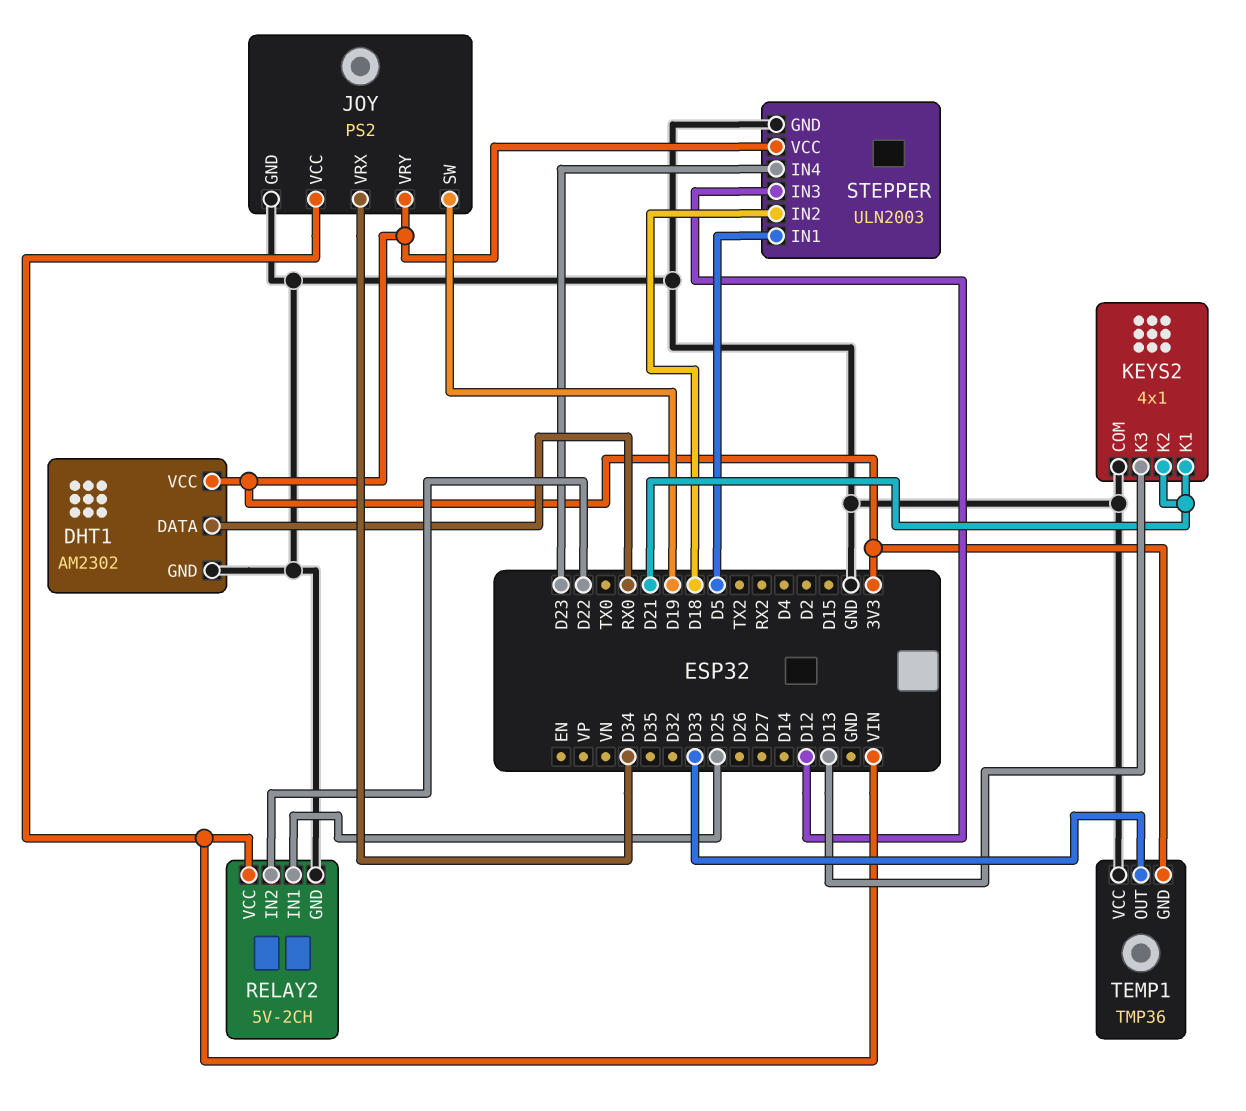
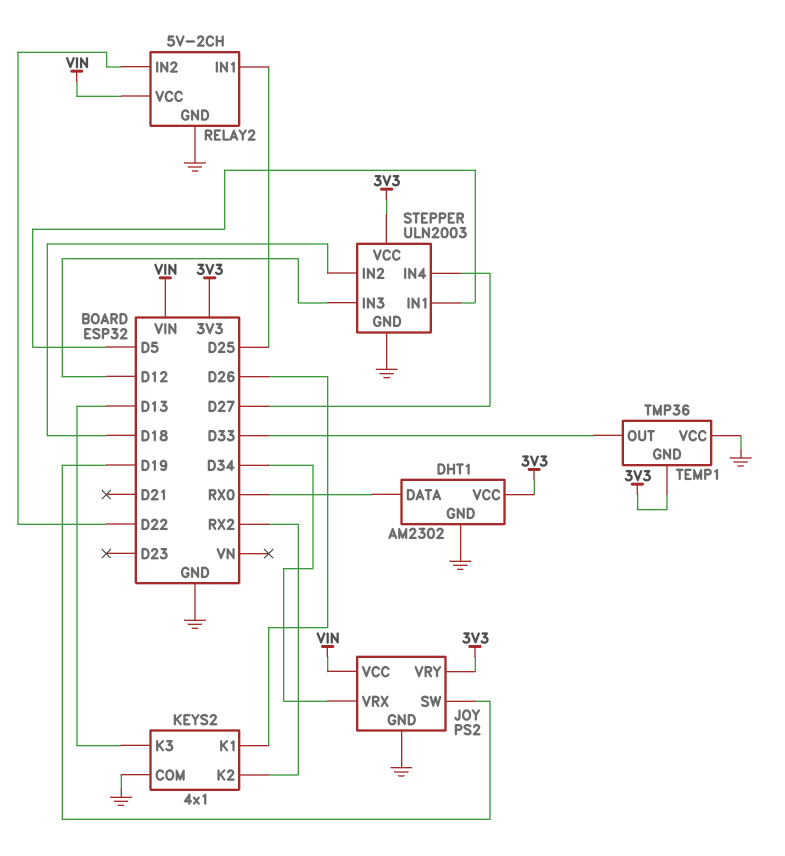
KEYS2 pin K1: D21 -> D26
KEYS2 pin K2: D21 -> RX2
STEPPER pin IN4: D23 -> D27

